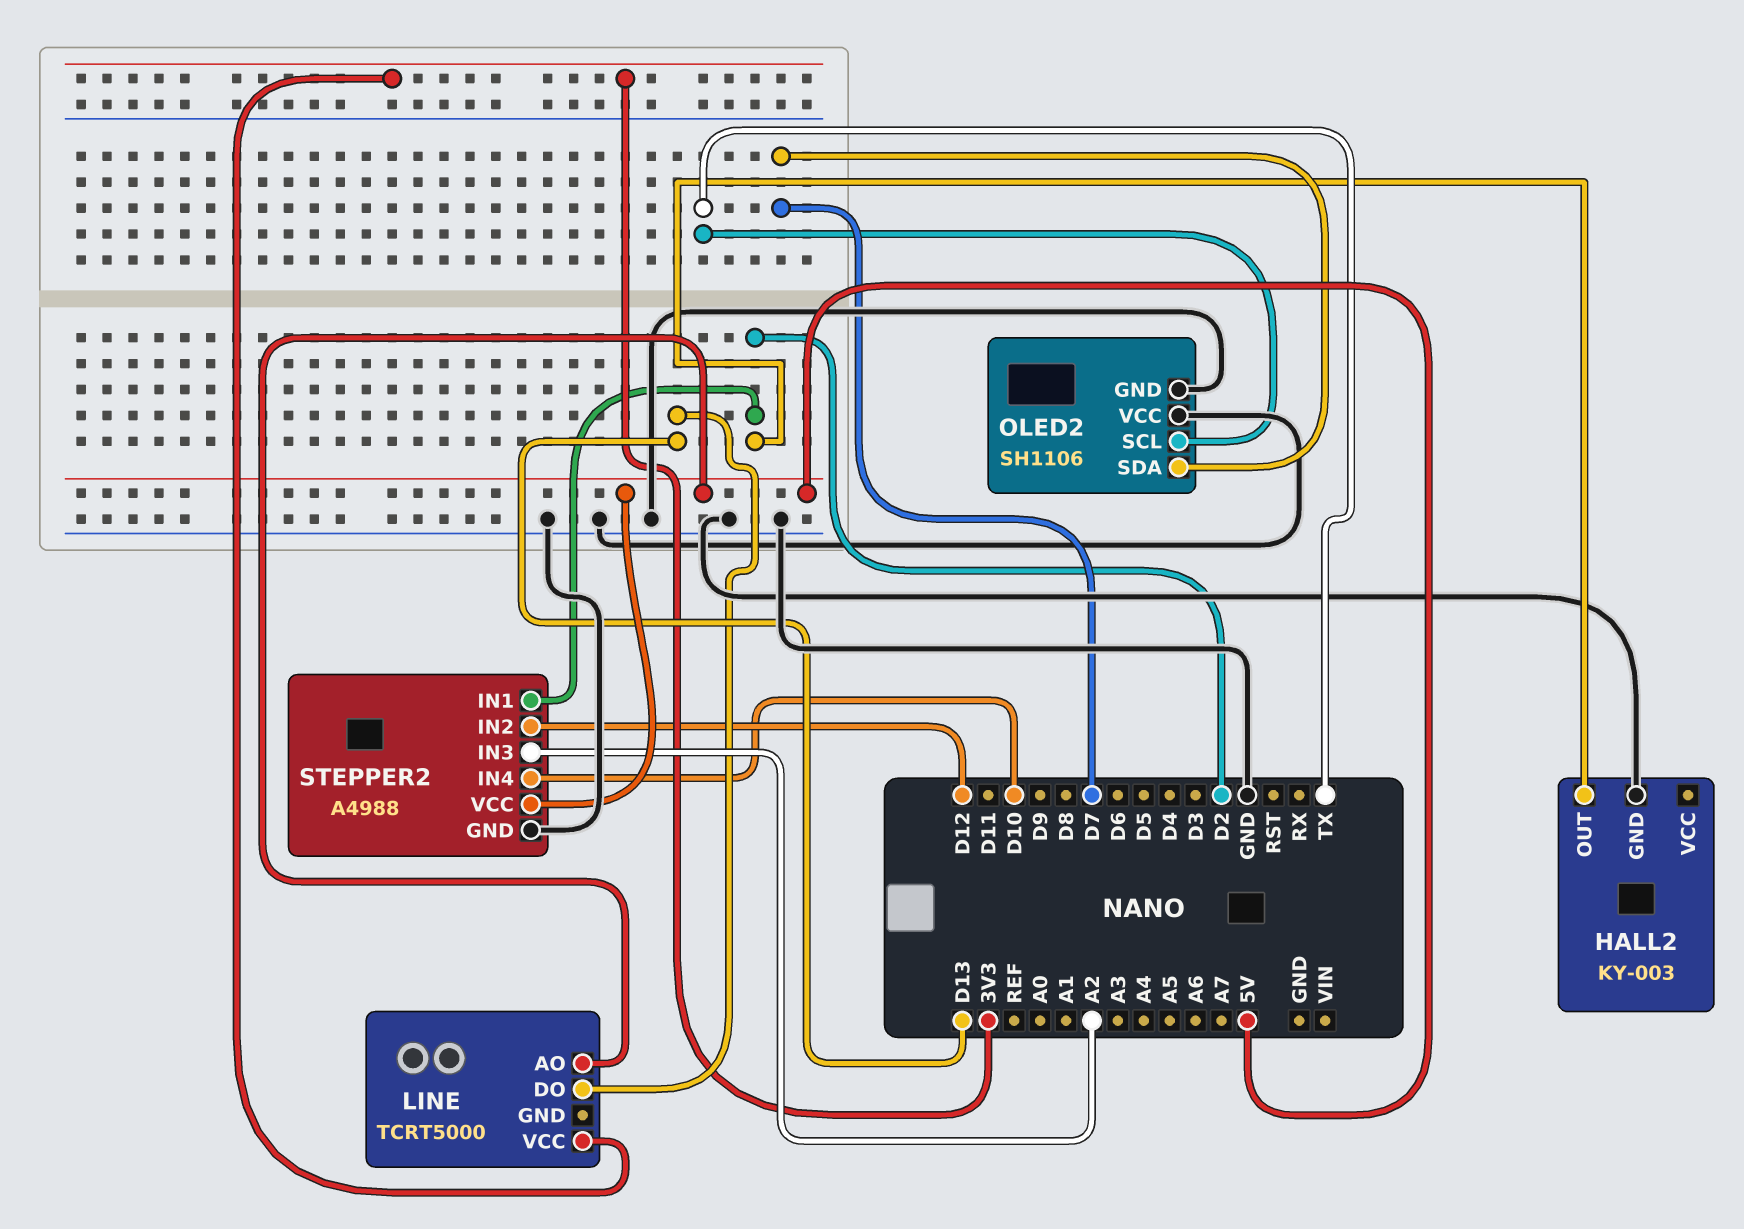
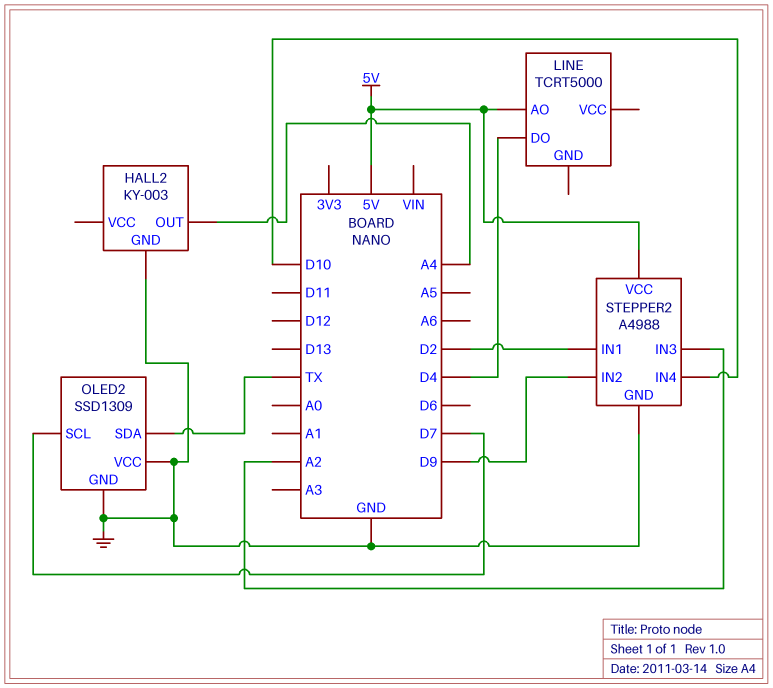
HALL2 pin OUT: D2 -> A4
LINE pin DO: D13 -> D4
LINE pin VCC: 3V3 -> none
OLED2: SH1106 -> SSD1309
OLED2 pin SCL: TX -> D7
OLED2 pin SDA: D7 -> TX
STEPPER2 pin IN2: D12 -> D9

